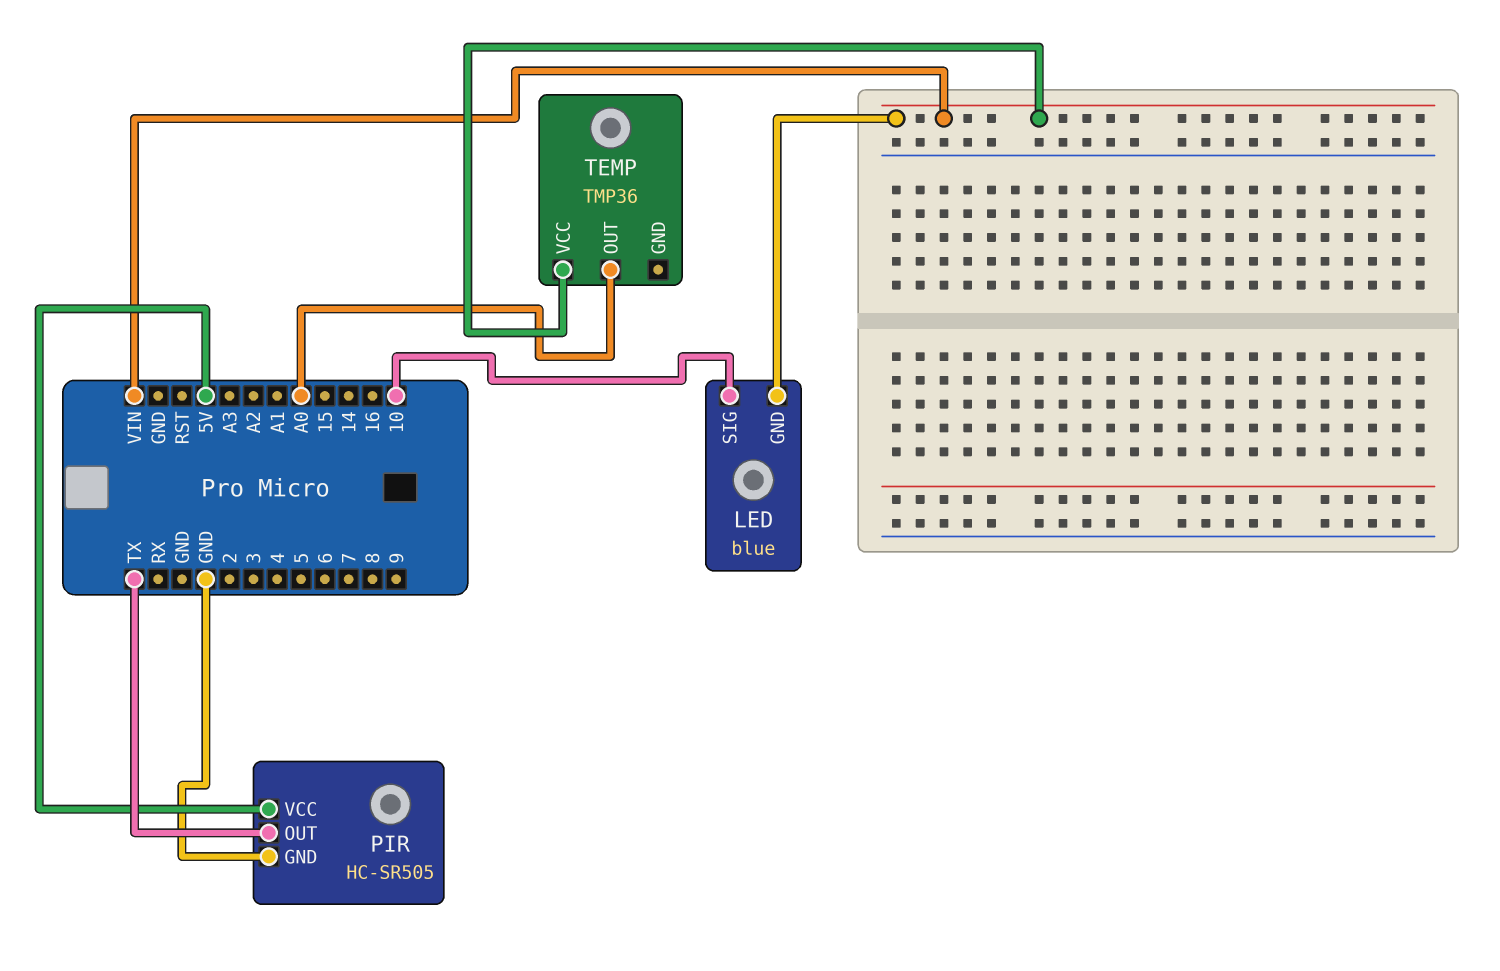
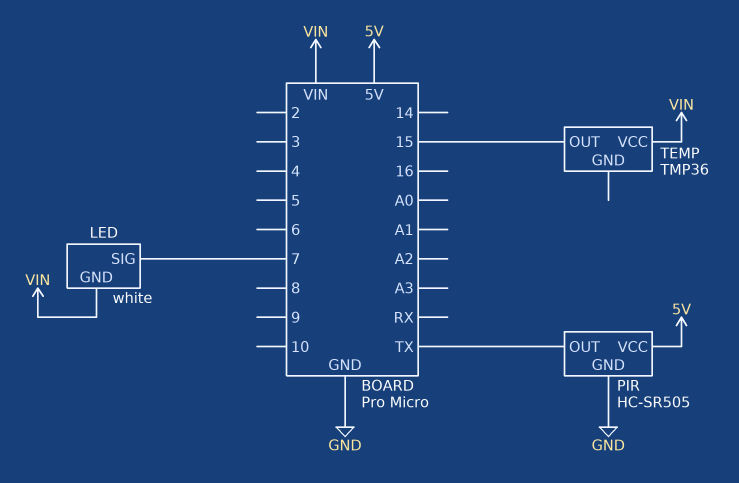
LED: blue -> white
LED pin SIG: 10 -> 7
TEMP pin OUT: A0 -> 15

